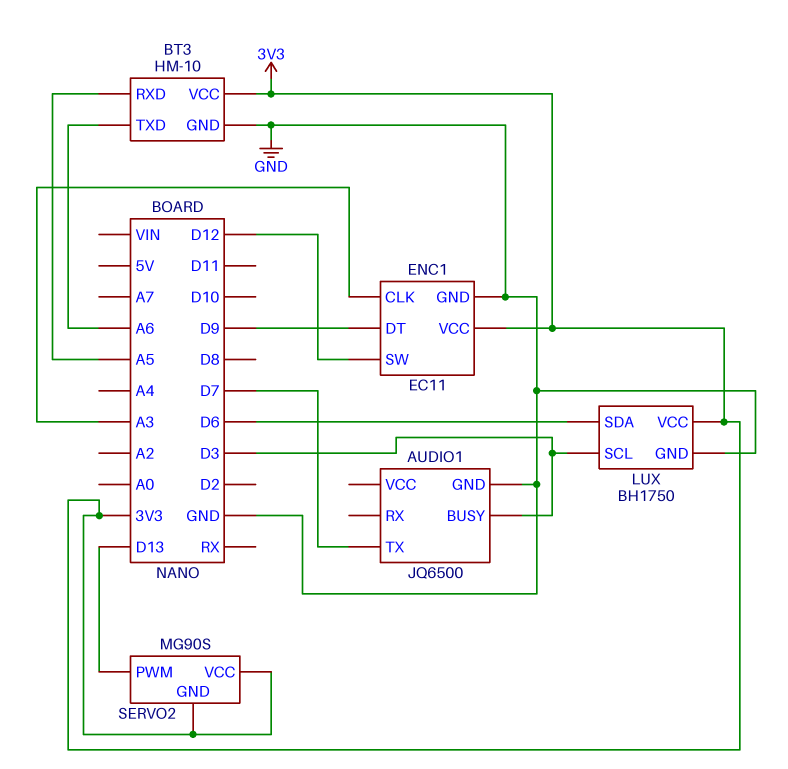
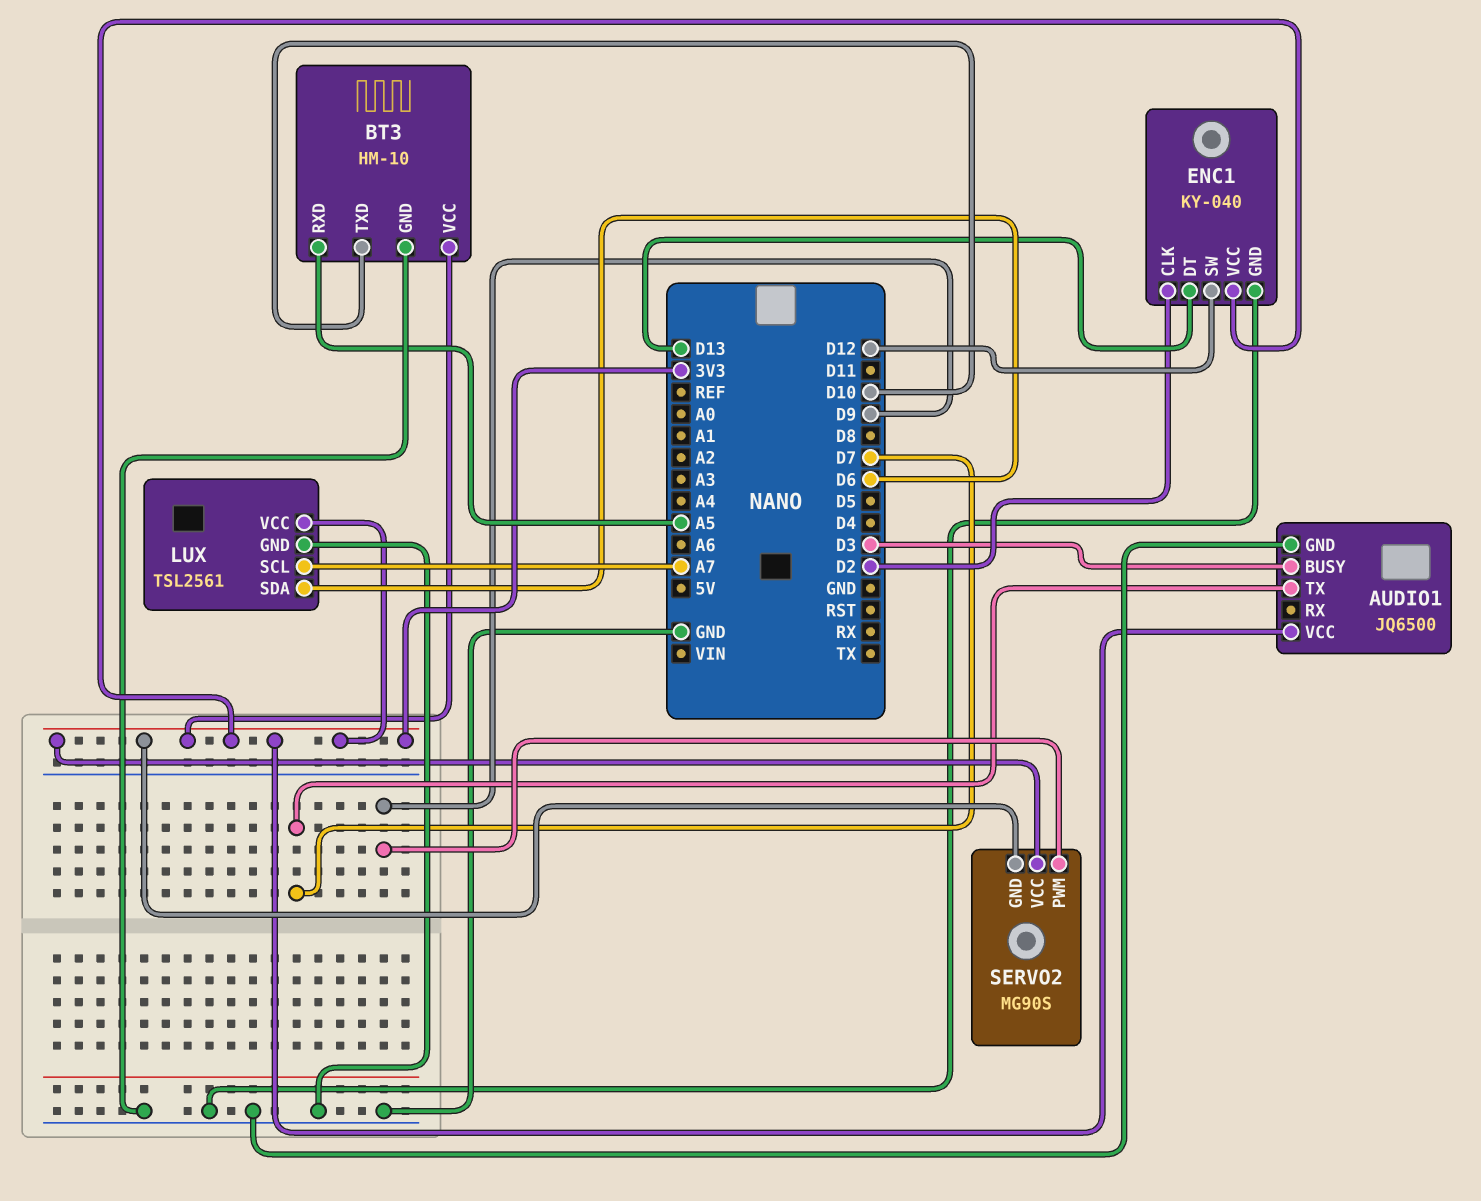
AUDIO1 pin VCC: none -> 3V3
BT3 pin TXD: A6 -> D10
ENC1: EC11 -> KY-040
ENC1 pin CLK: A3 -> D2
ENC1 pin DT: D9 -> D13
LUX: BH1750 -> TSL2561
LUX pin SCL: D3 -> A7
SERVO2 pin PWM: D13 -> D9

